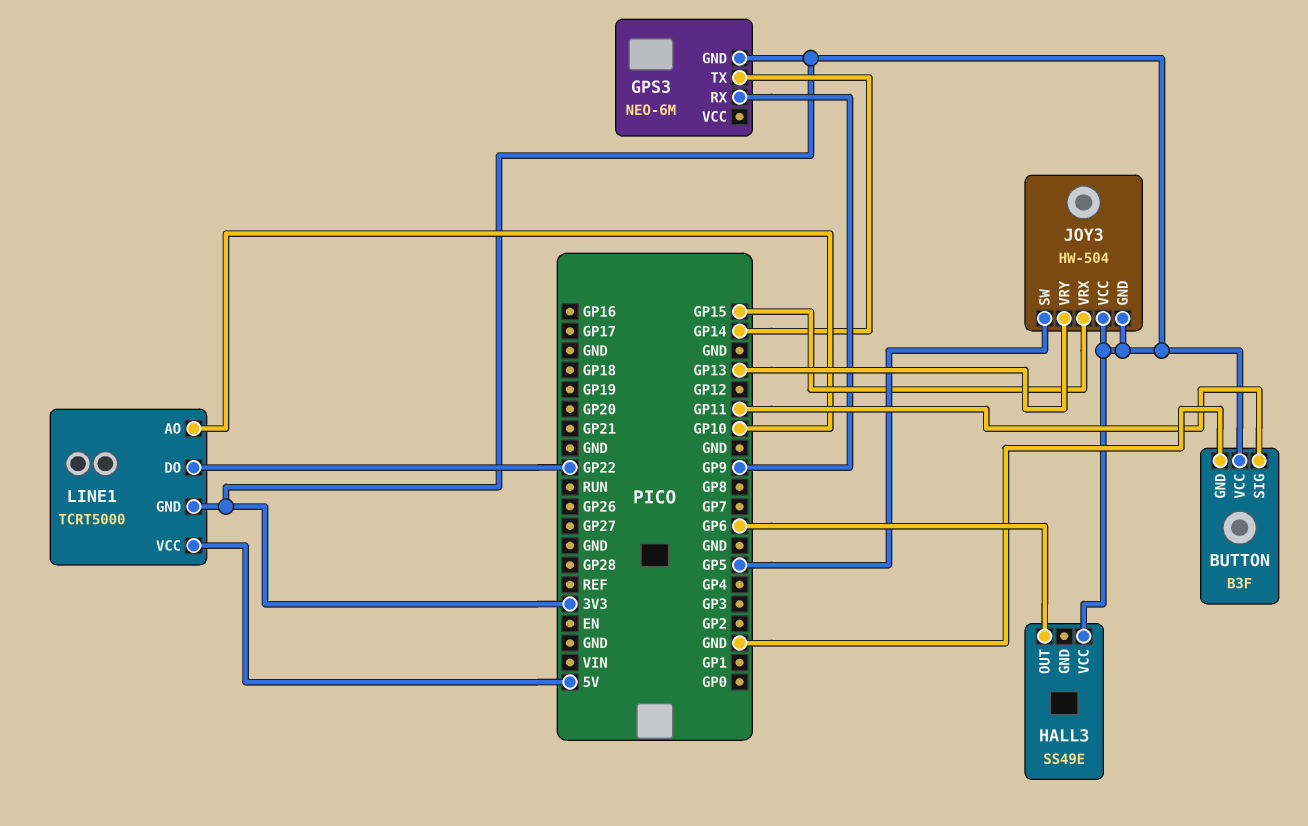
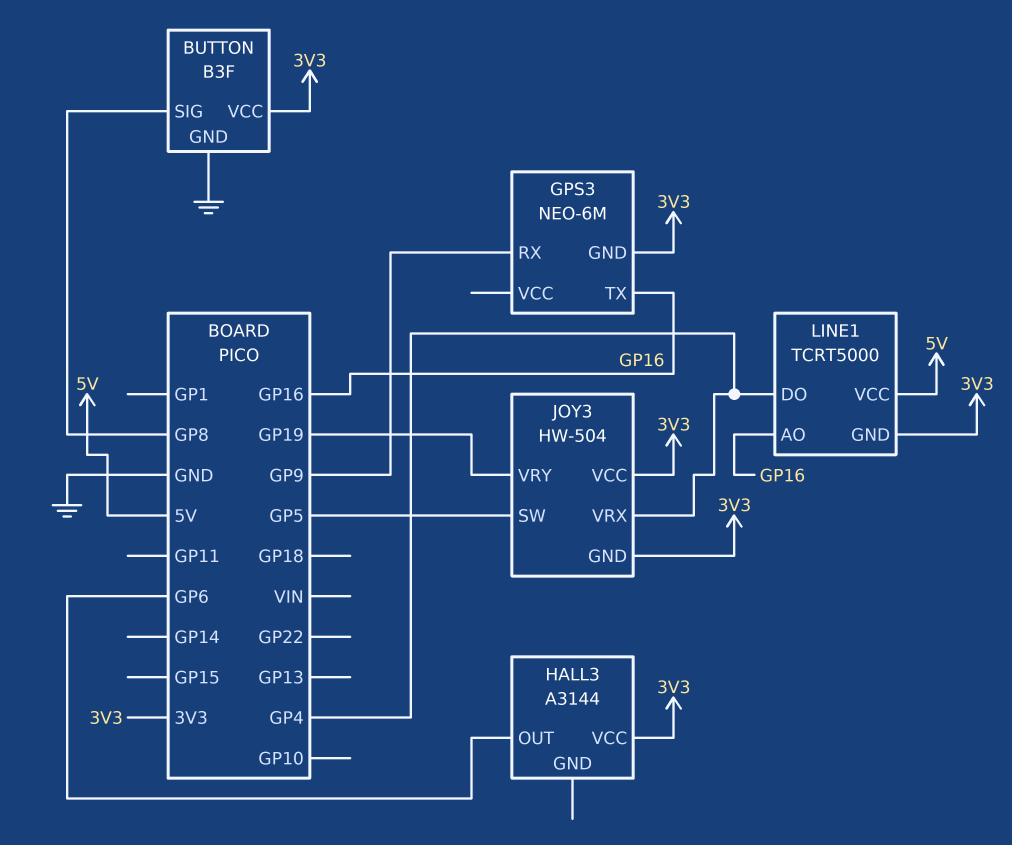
BUTTON pin SIG: GP11 -> GP8
GPS3 pin TX: GP14 -> GP16
HALL3: SS49E -> A3144
JOY3 pin VRX: GP15 -> GP4
JOY3 pin VRY: GP13 -> GP19
LINE1 pin AO: GP10 -> GP16
LINE1 pin DO: GP22 -> GP4

